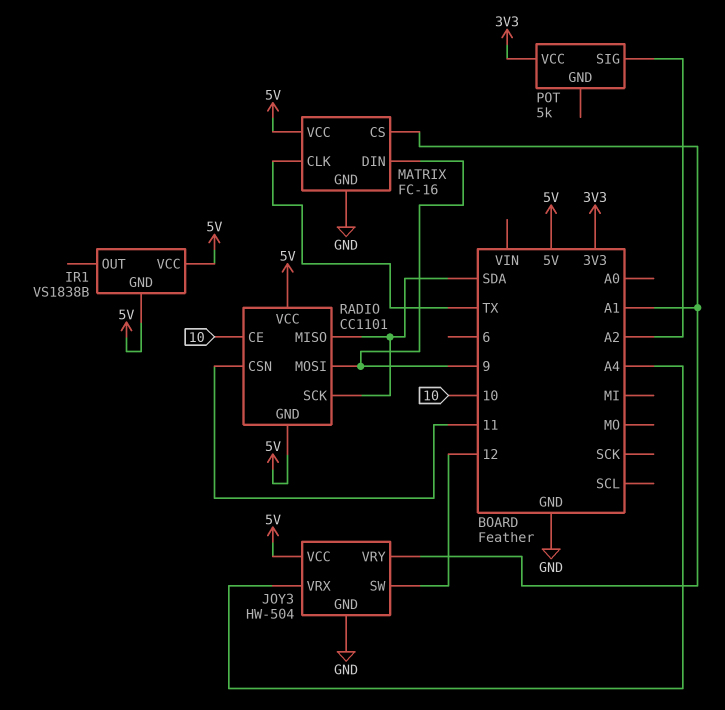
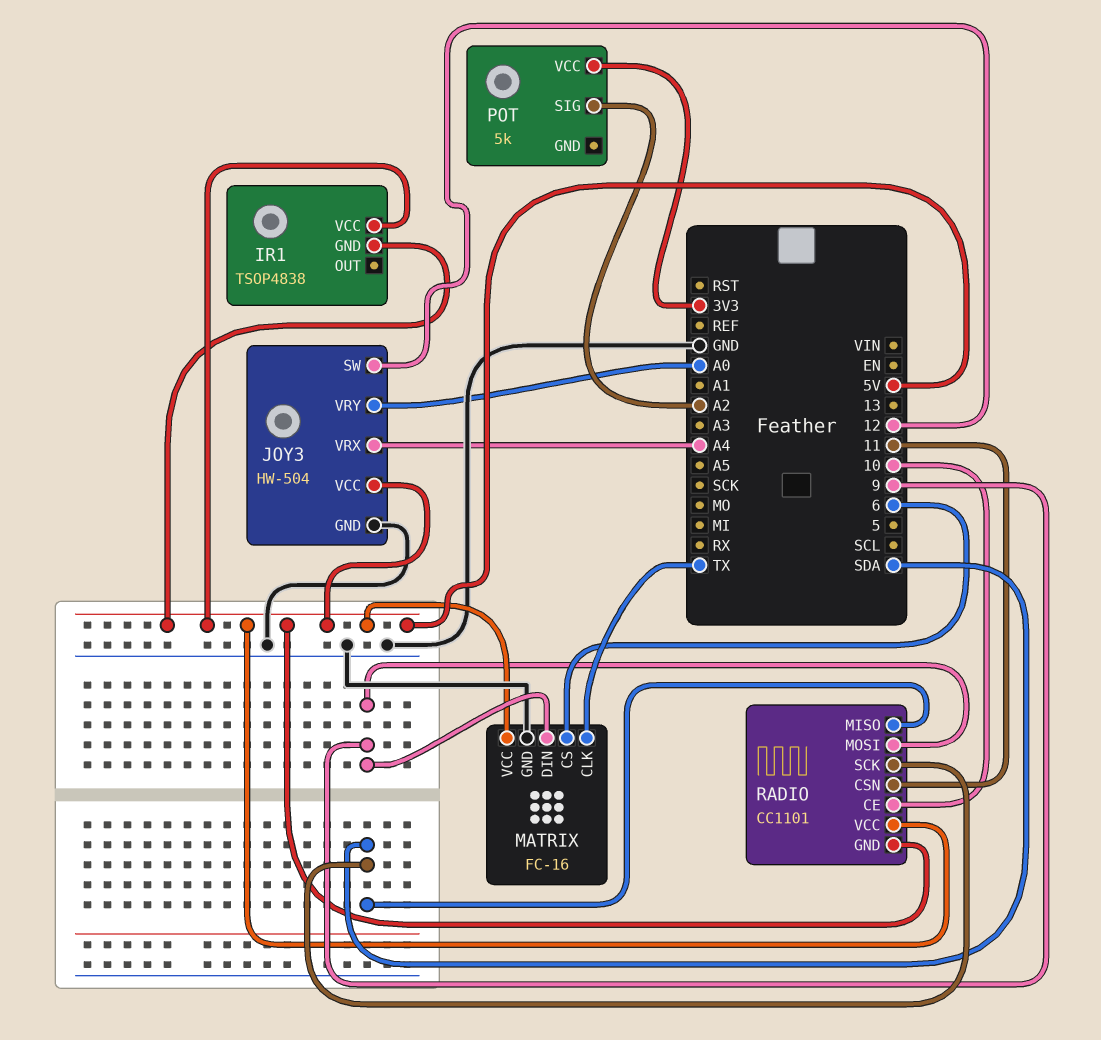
IR1: VS1838B -> TSOP4838
JOY3 pin VRY: A1 -> A0
MATRIX pin CS: A1 -> 6

